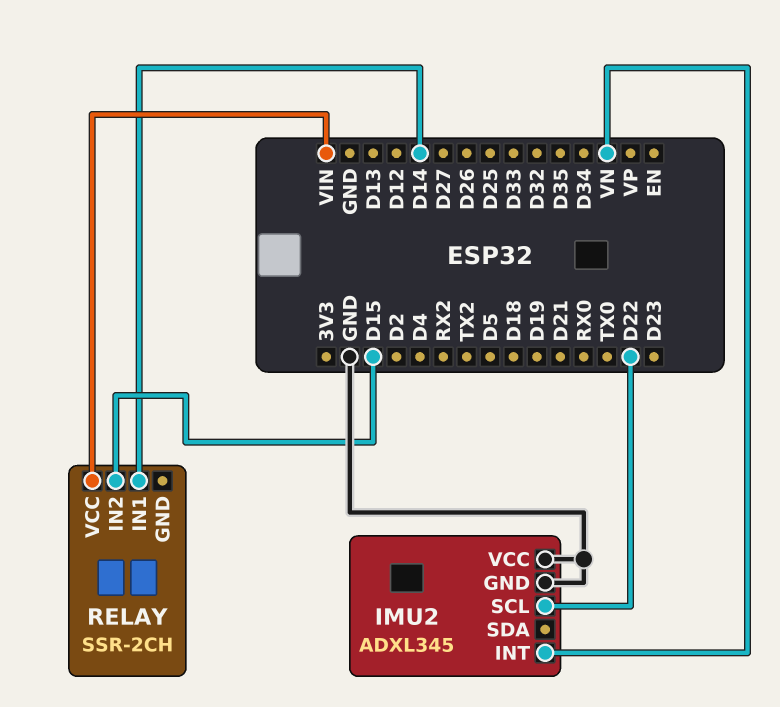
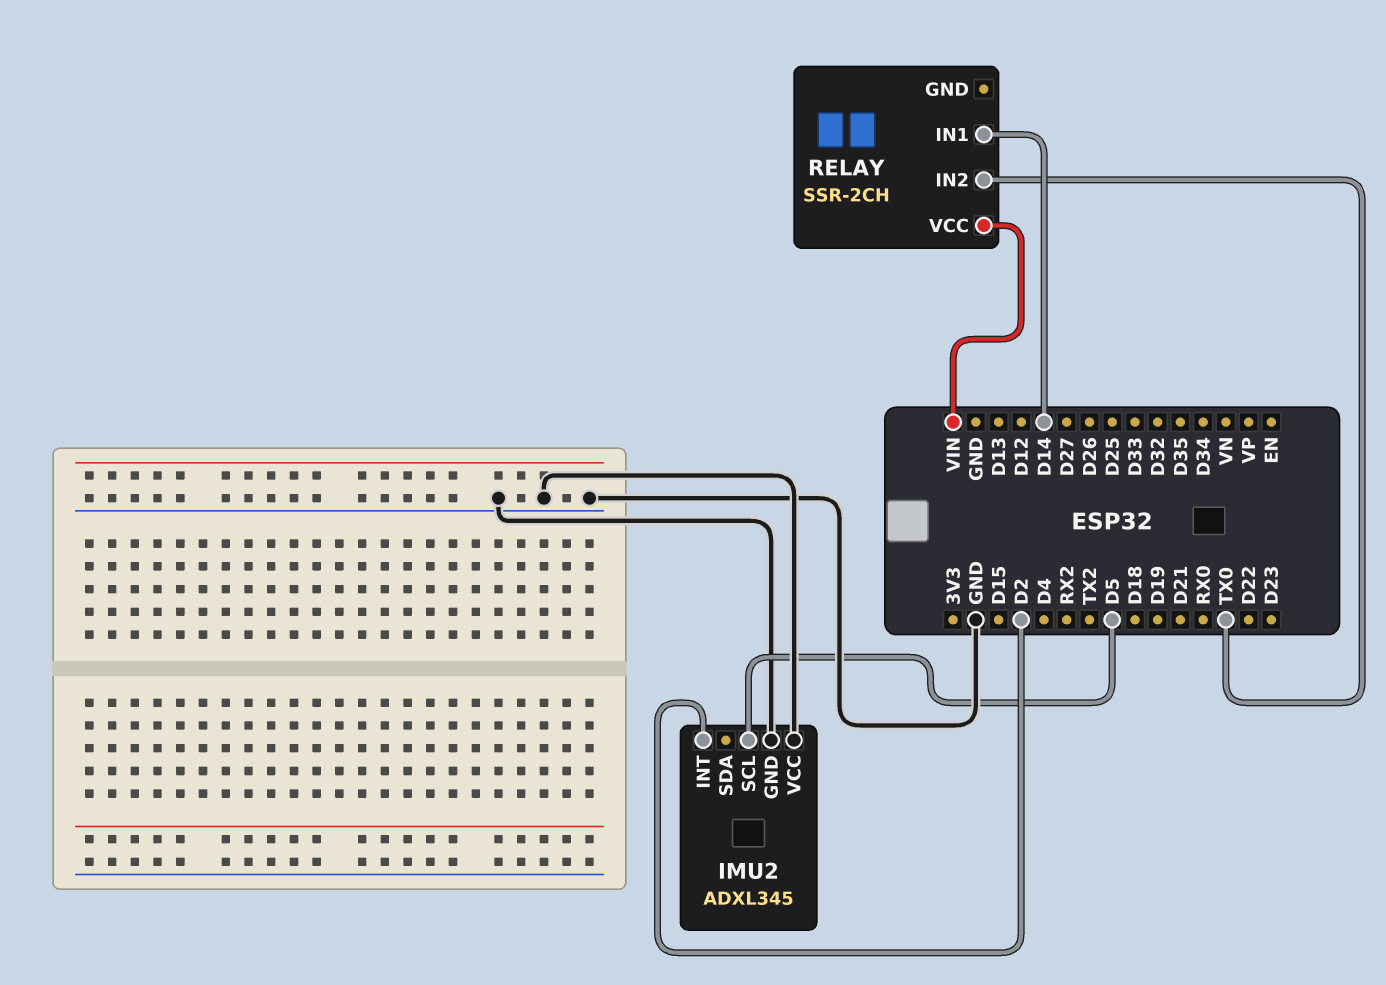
IMU2 pin INT: VN -> D2
IMU2 pin SCL: D22 -> D5
RELAY pin IN2: D15 -> TX0

